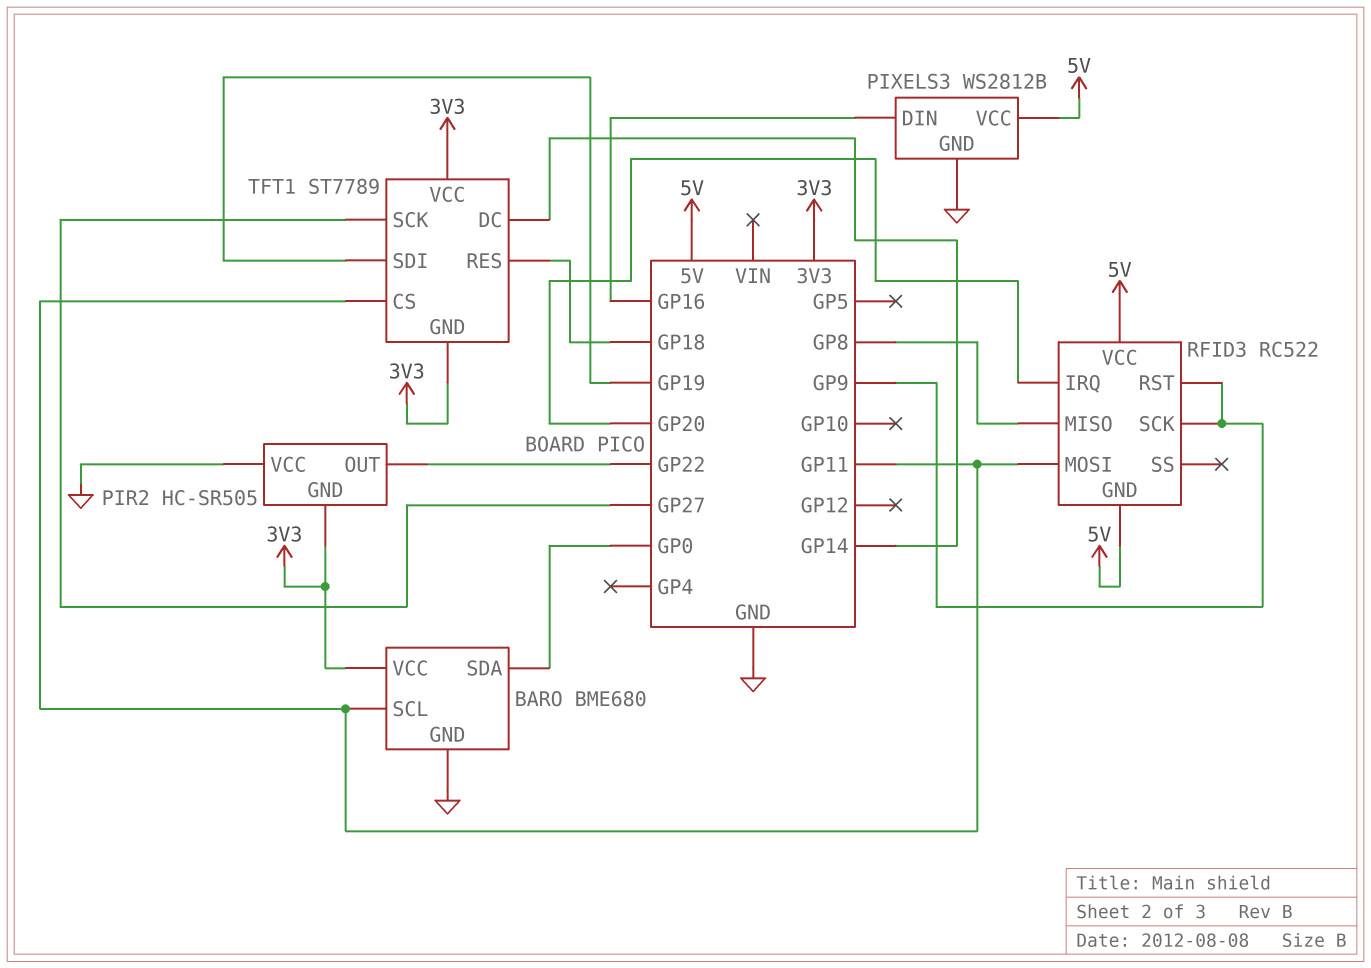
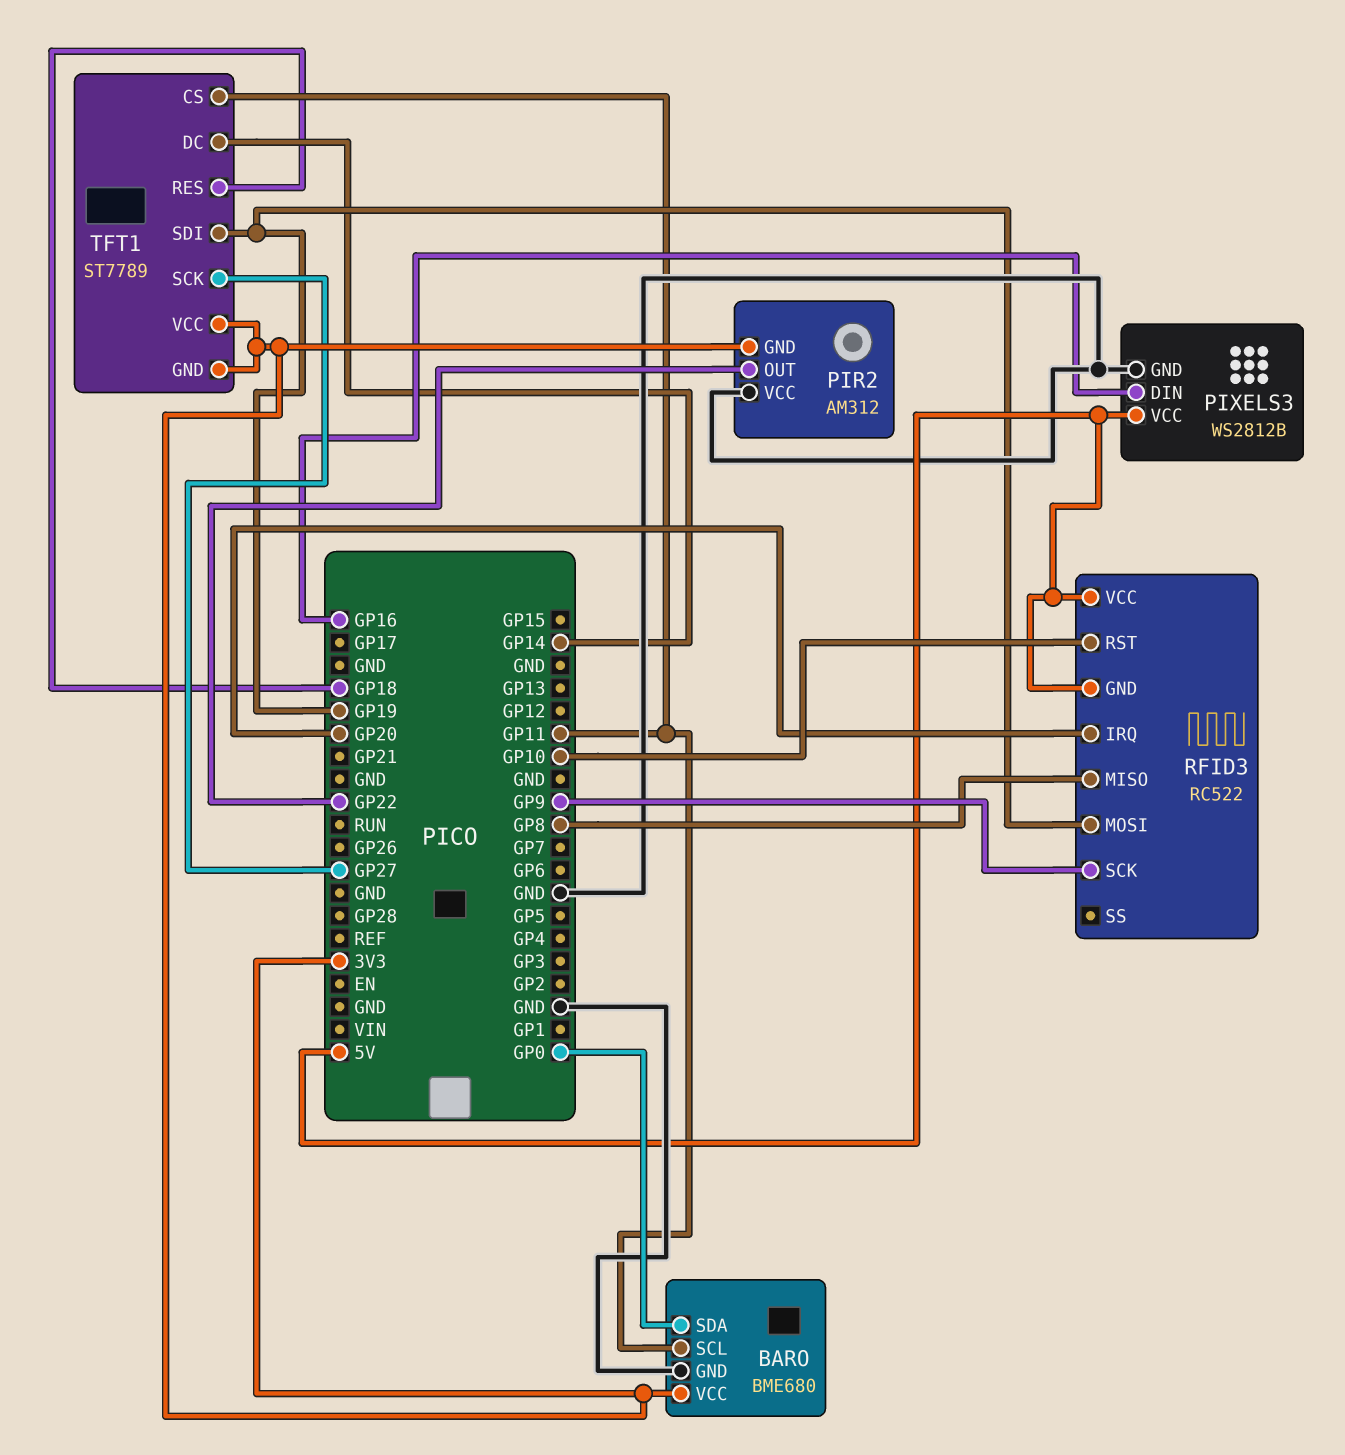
PIR2: HC-SR505 -> AM312
RFID3 pin MOSI: GP11 -> GP19
RFID3 pin RST: GP9 -> GP10

